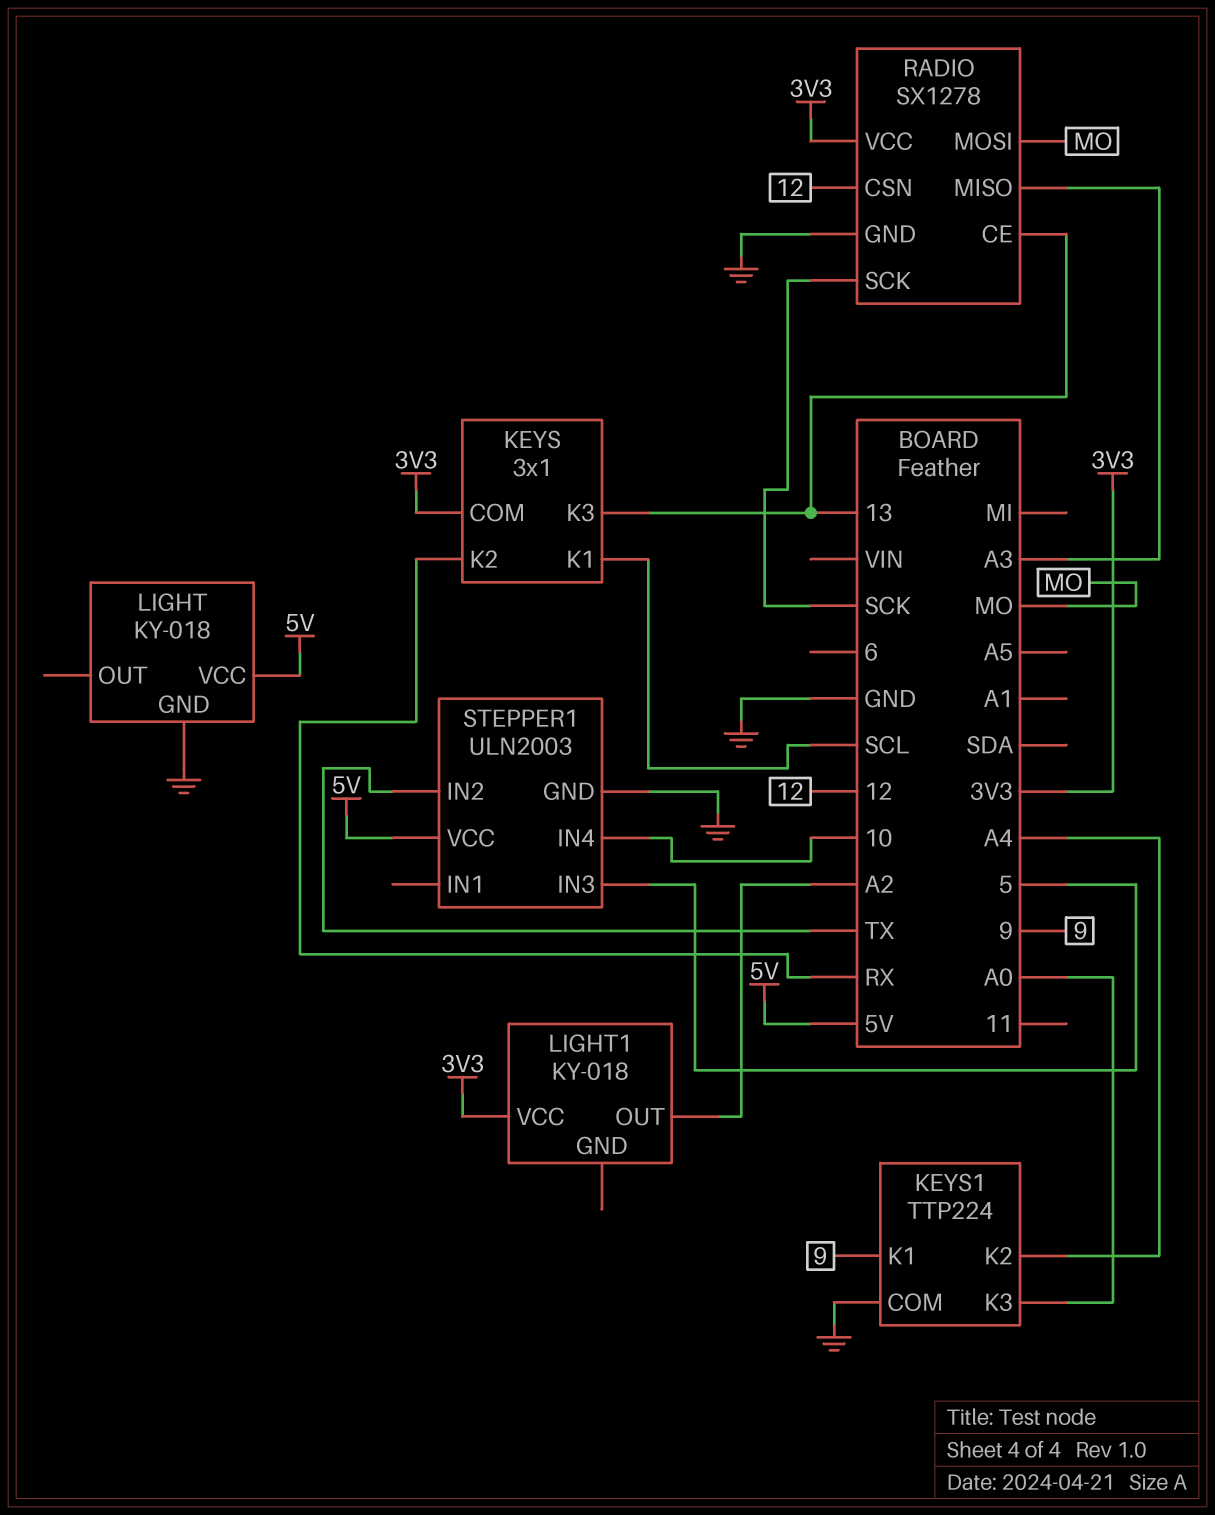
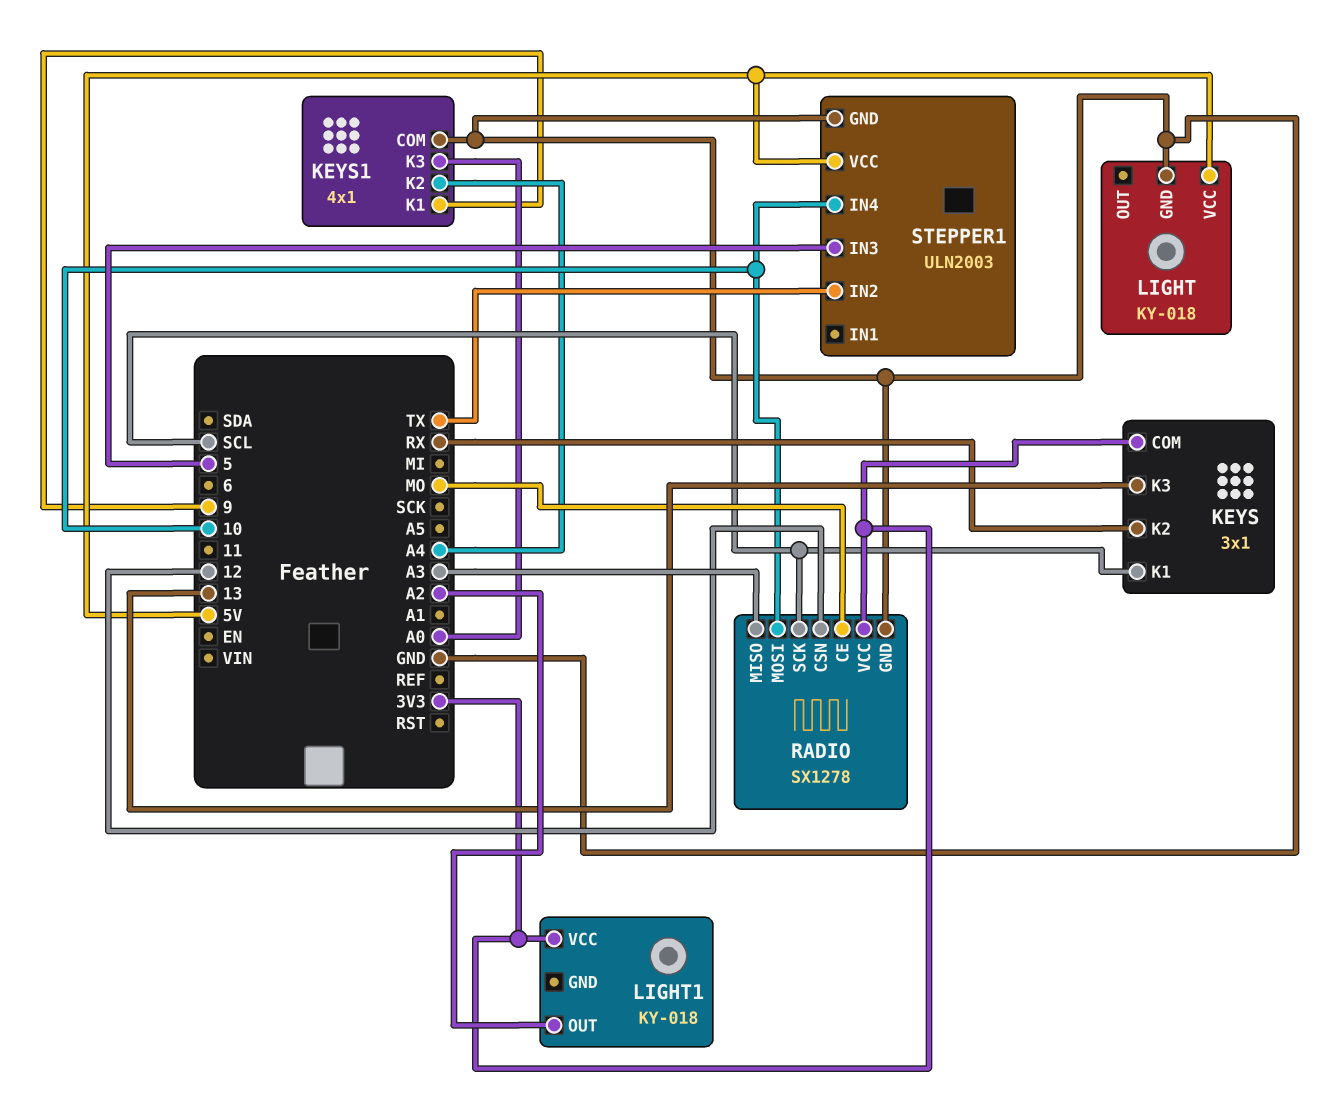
KEYS1: TTP224 -> 4x1
RADIO pin CE: 13 -> MO
RADIO pin MOSI: MO -> 10
RADIO pin SCK: SCK -> SCL

